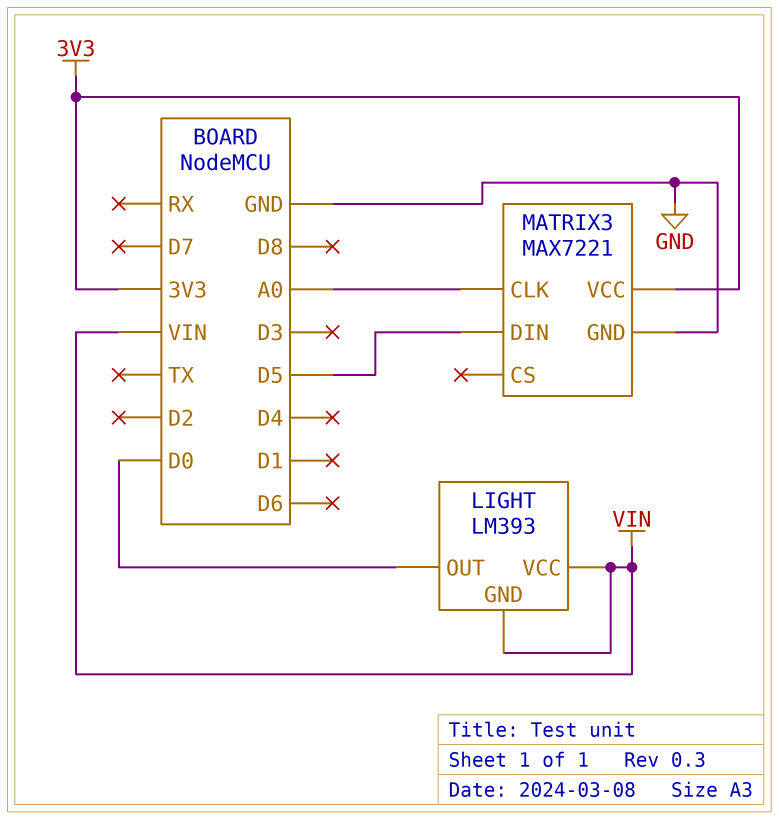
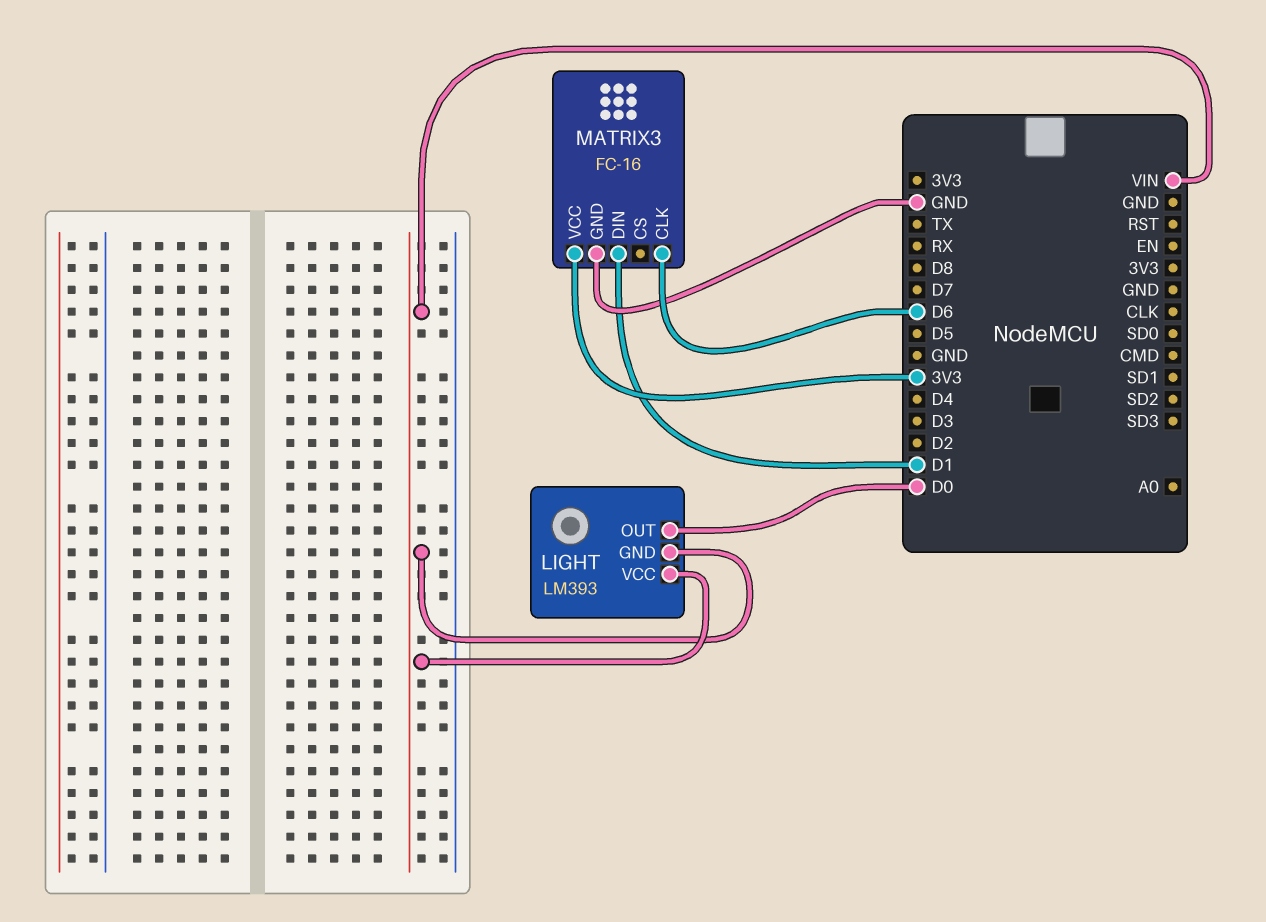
MATRIX3: MAX7221 -> FC-16
MATRIX3 pin CLK: A0 -> D6
MATRIX3 pin DIN: D5 -> D1

